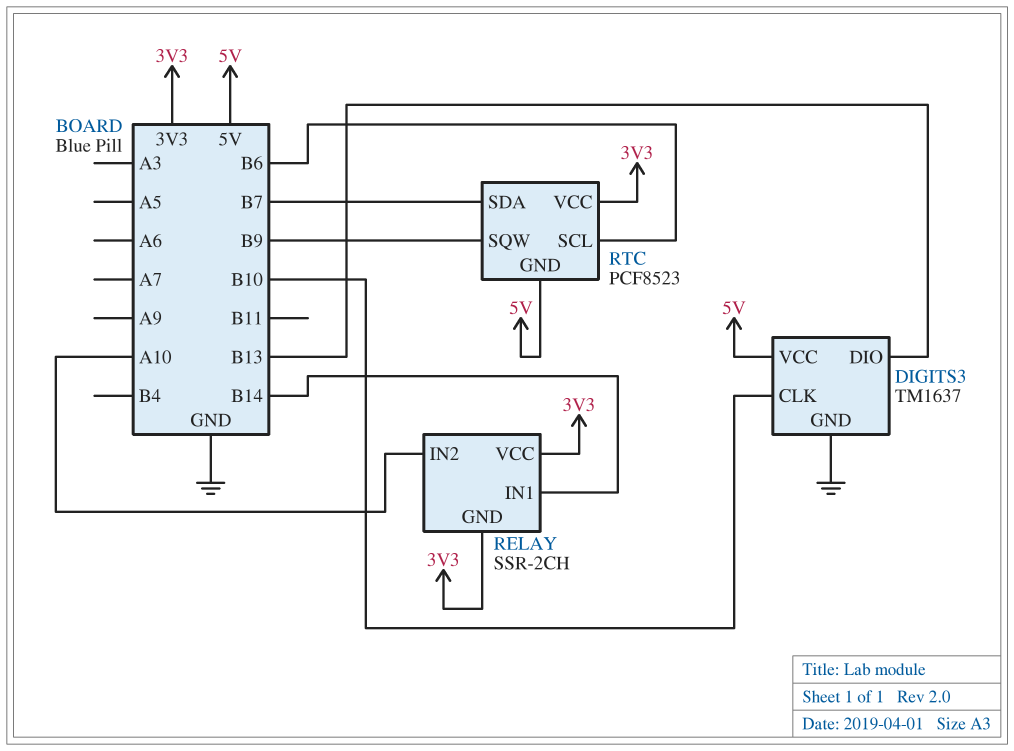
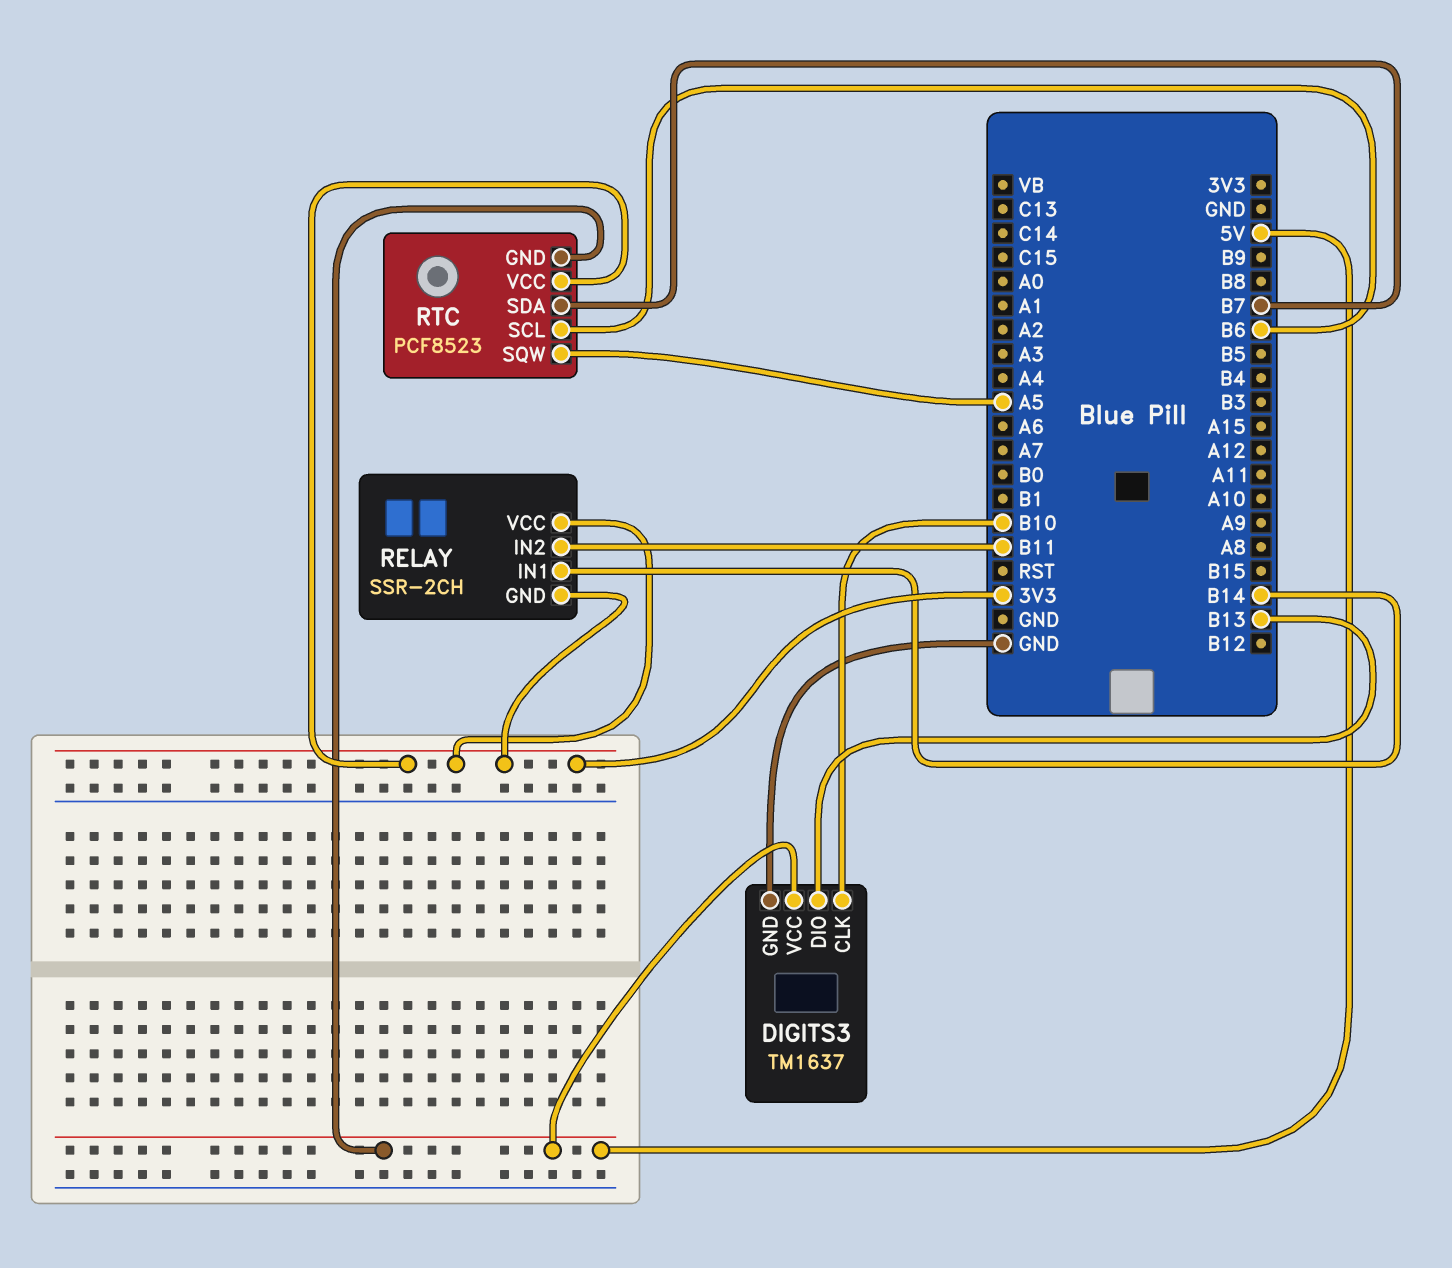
RELAY pin IN2: A10 -> B11
RTC pin SQW: B9 -> A5

